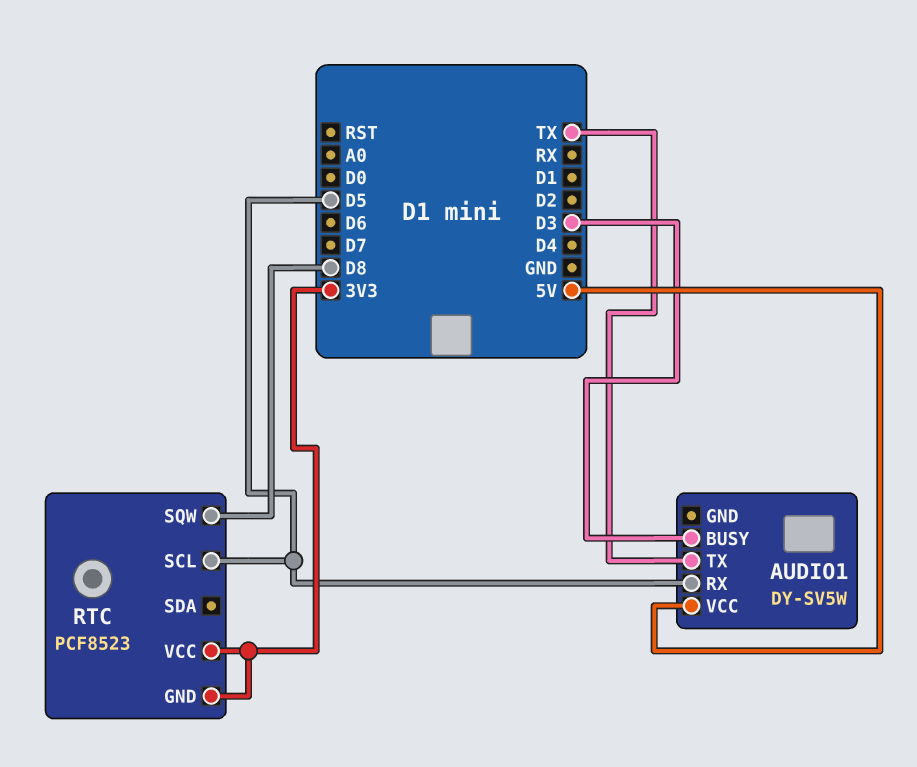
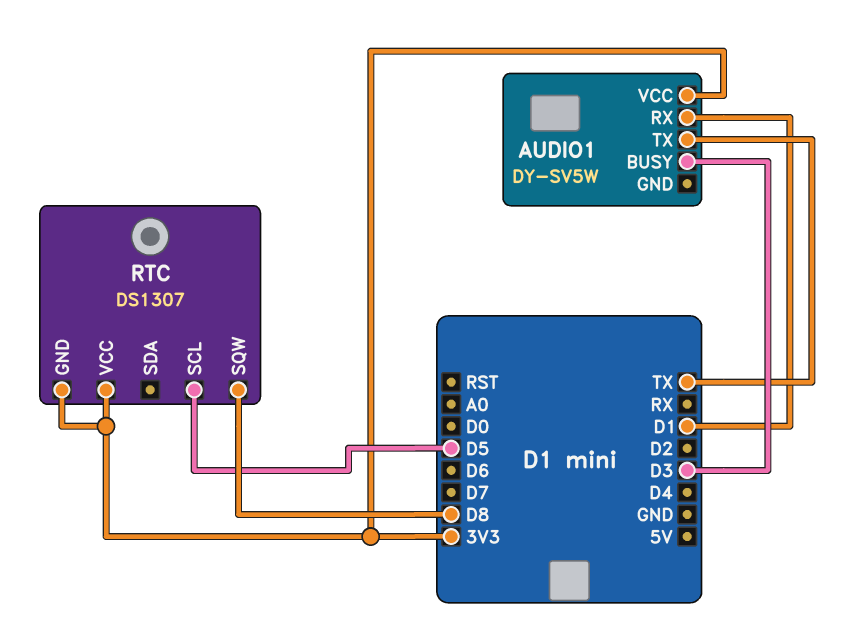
AUDIO1 pin RX: D5 -> D1
AUDIO1 pin VCC: 5V -> 3V3
RTC: PCF8523 -> DS1307

